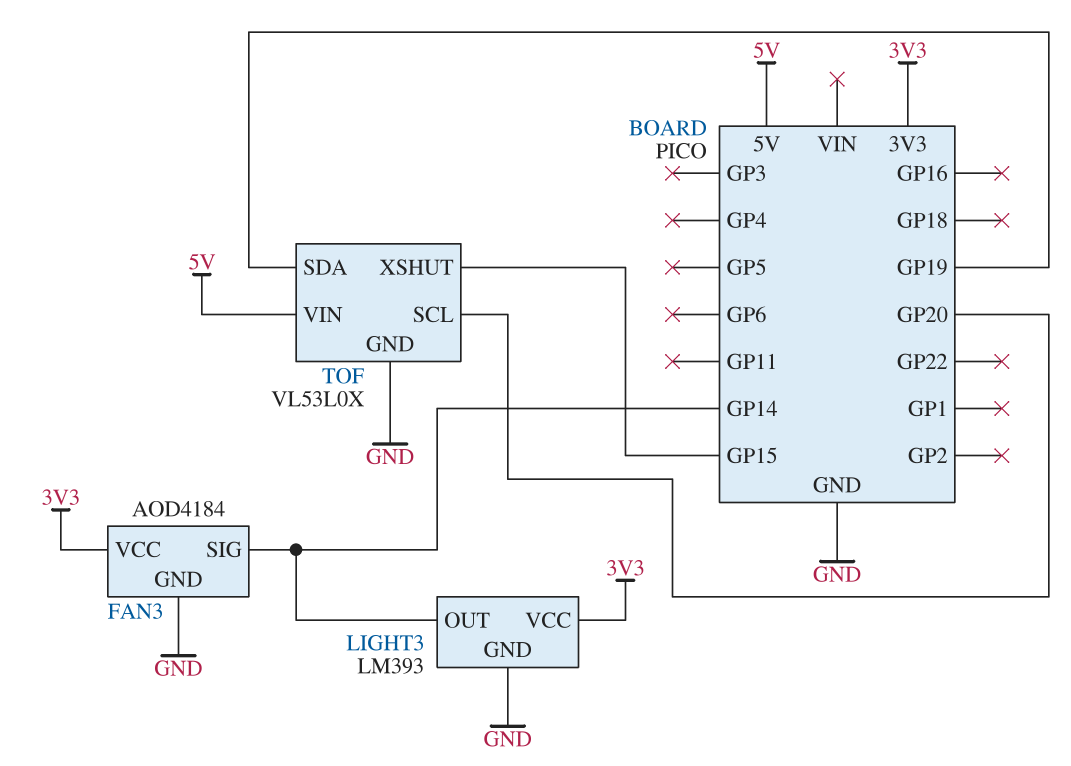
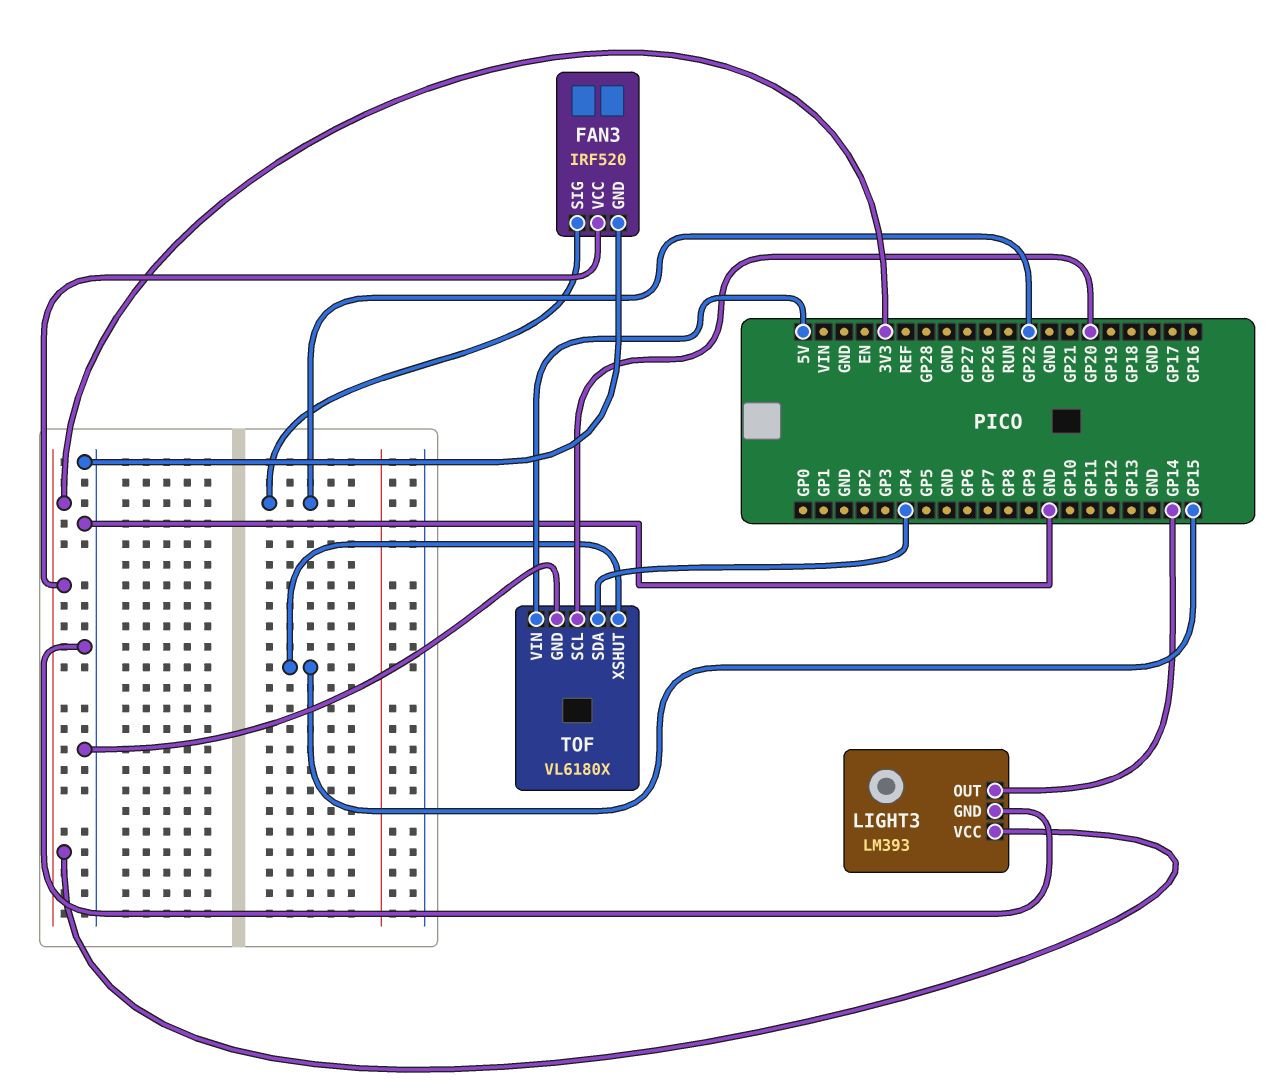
FAN3: AOD4184 -> IRF520
FAN3 pin SIG: GP14 -> GP22
TOF: VL53L0X -> VL6180X
TOF pin SDA: GP19 -> GP4

